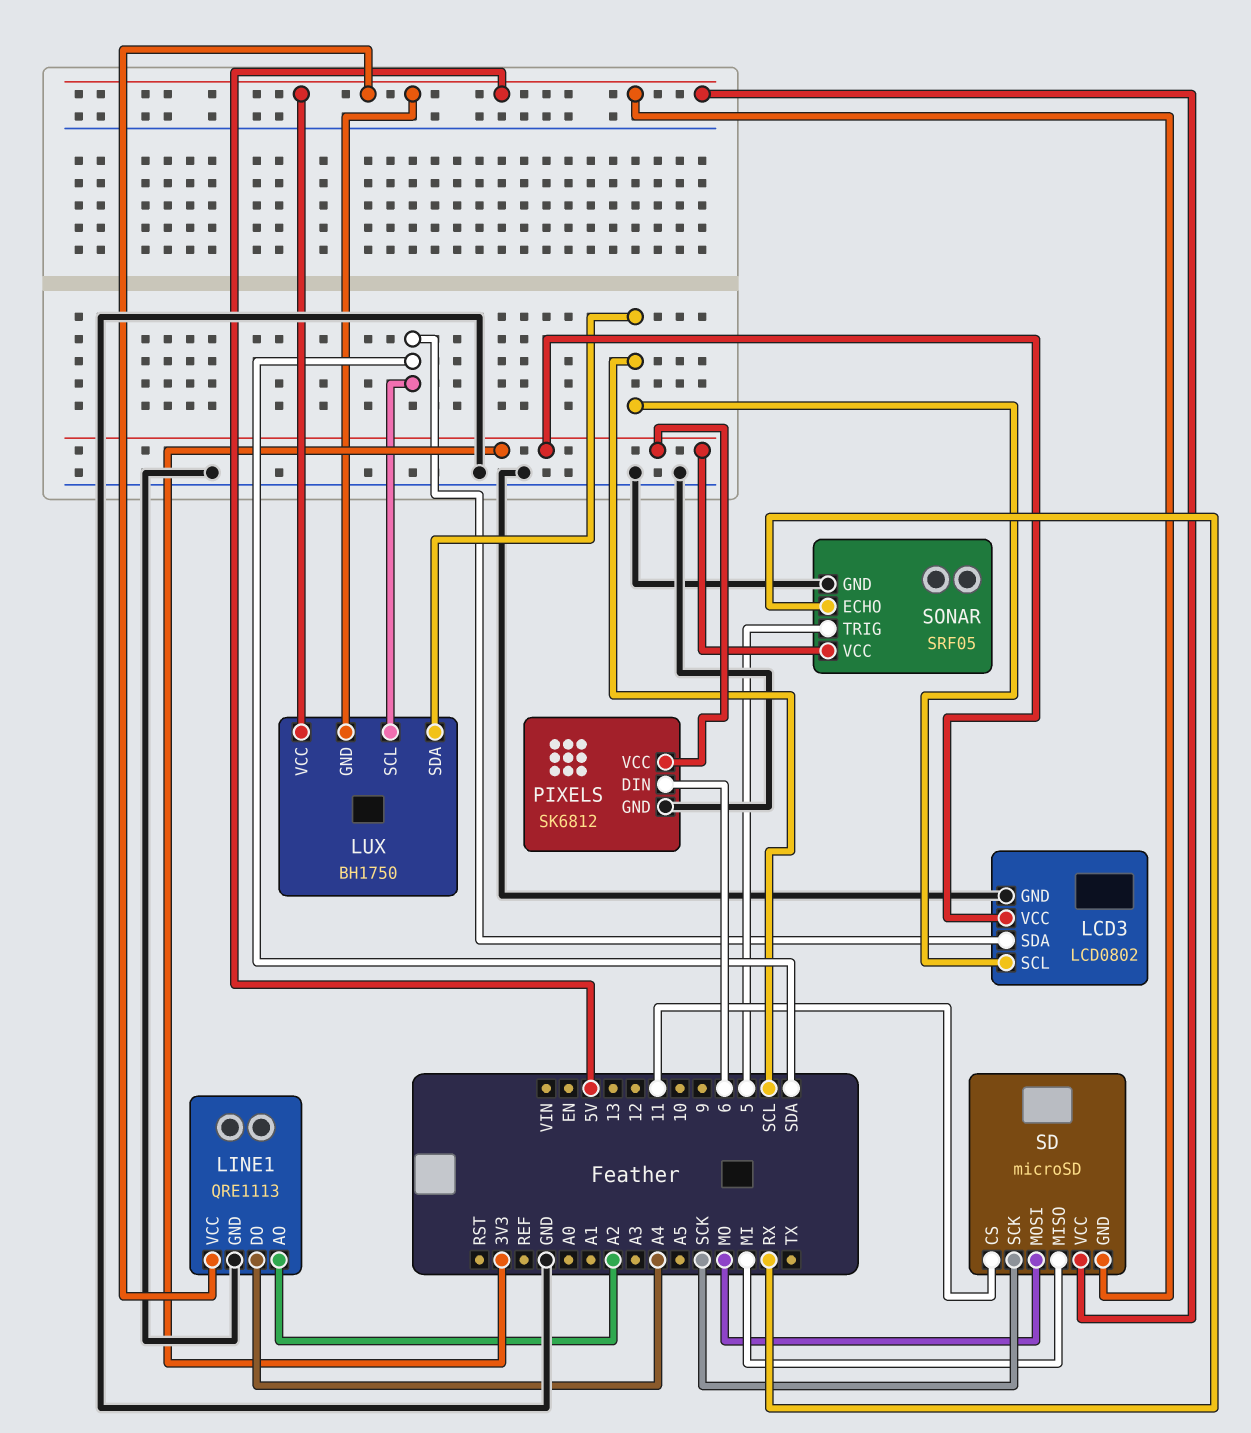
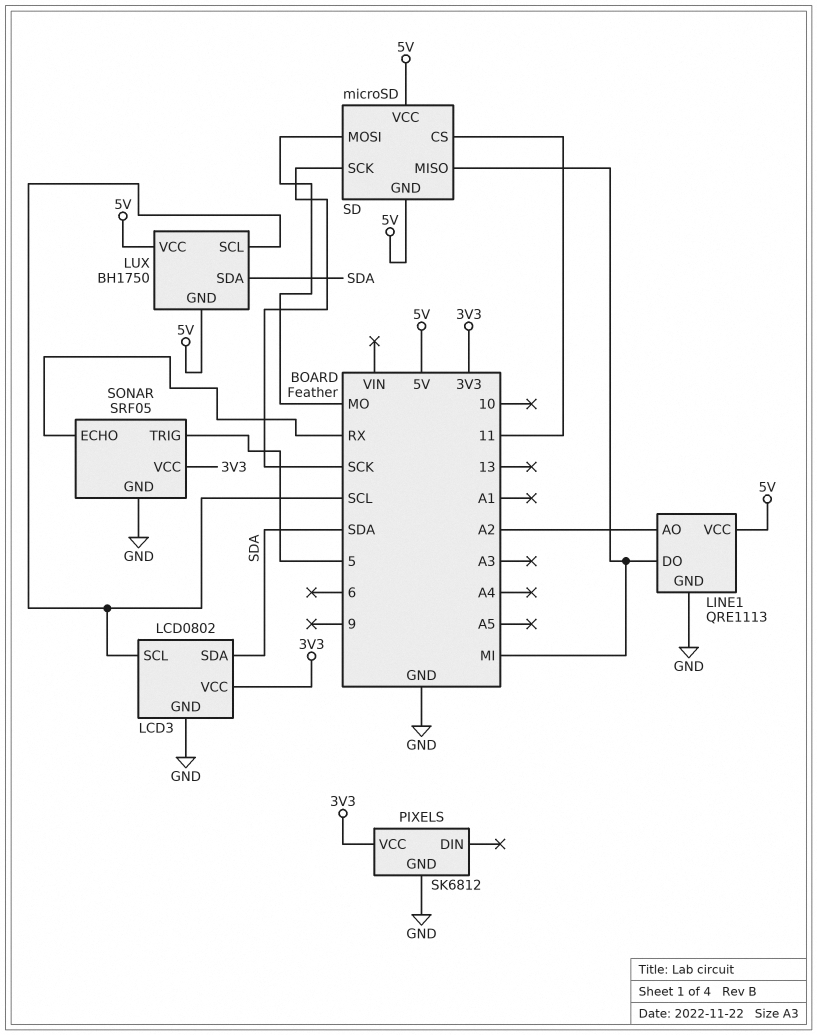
LINE1 pin DO: A4 -> MI
LUX pin SCL: SDA -> SCL
LUX pin SDA: SCL -> SDA
PIXELS pin DIN: 6 -> none

